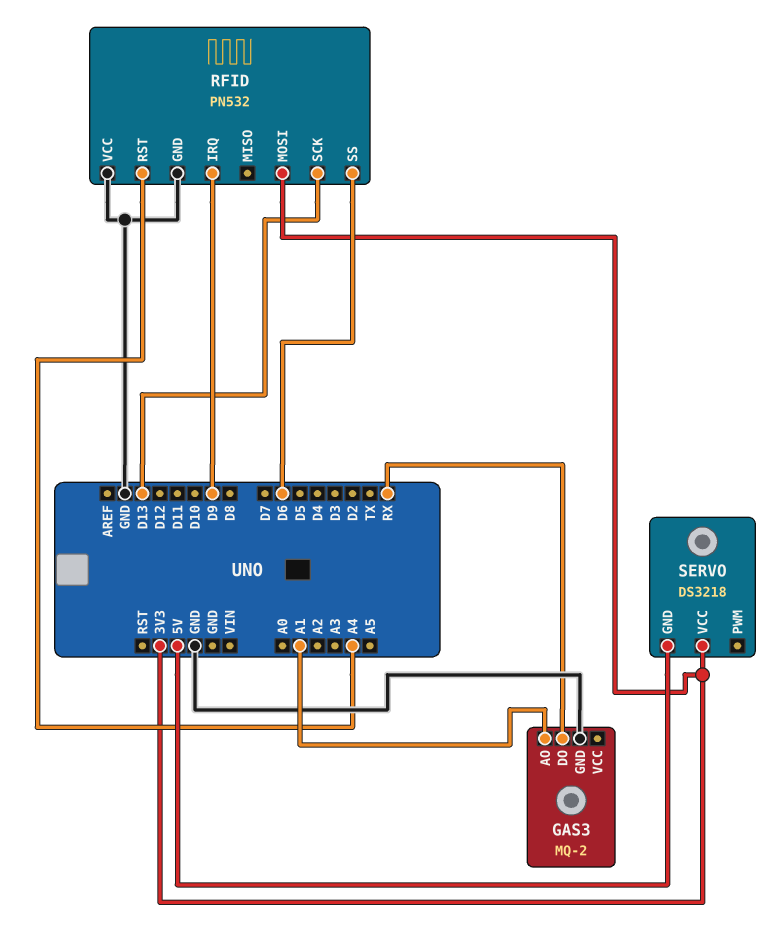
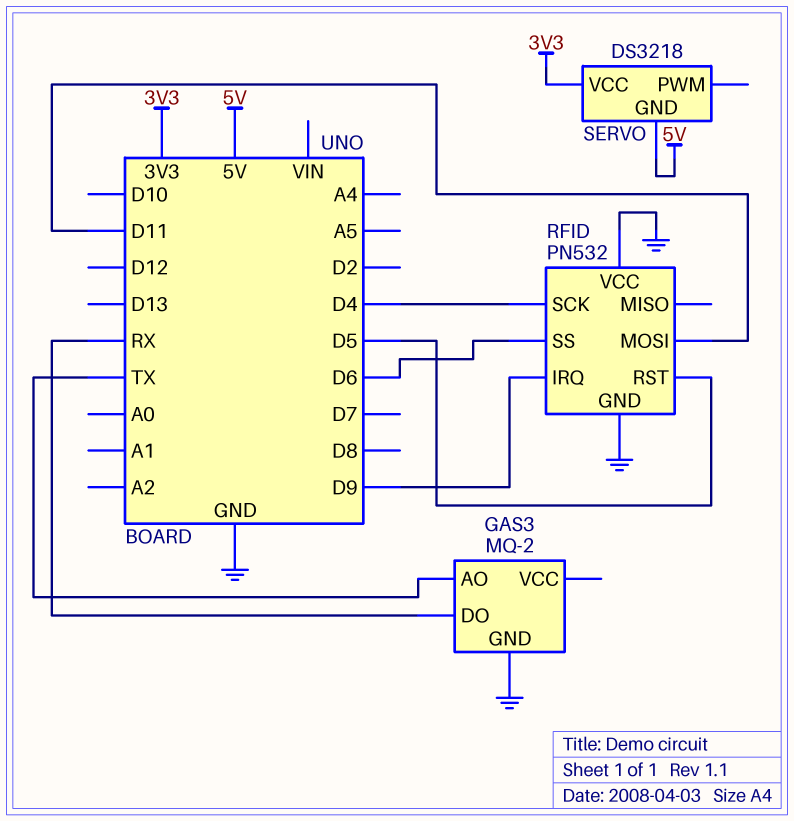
GAS3 pin AO: A1 -> TX
RFID pin MOSI: 3V3 -> D11
RFID pin RST: A4 -> D5
RFID pin SCK: D13 -> D4

